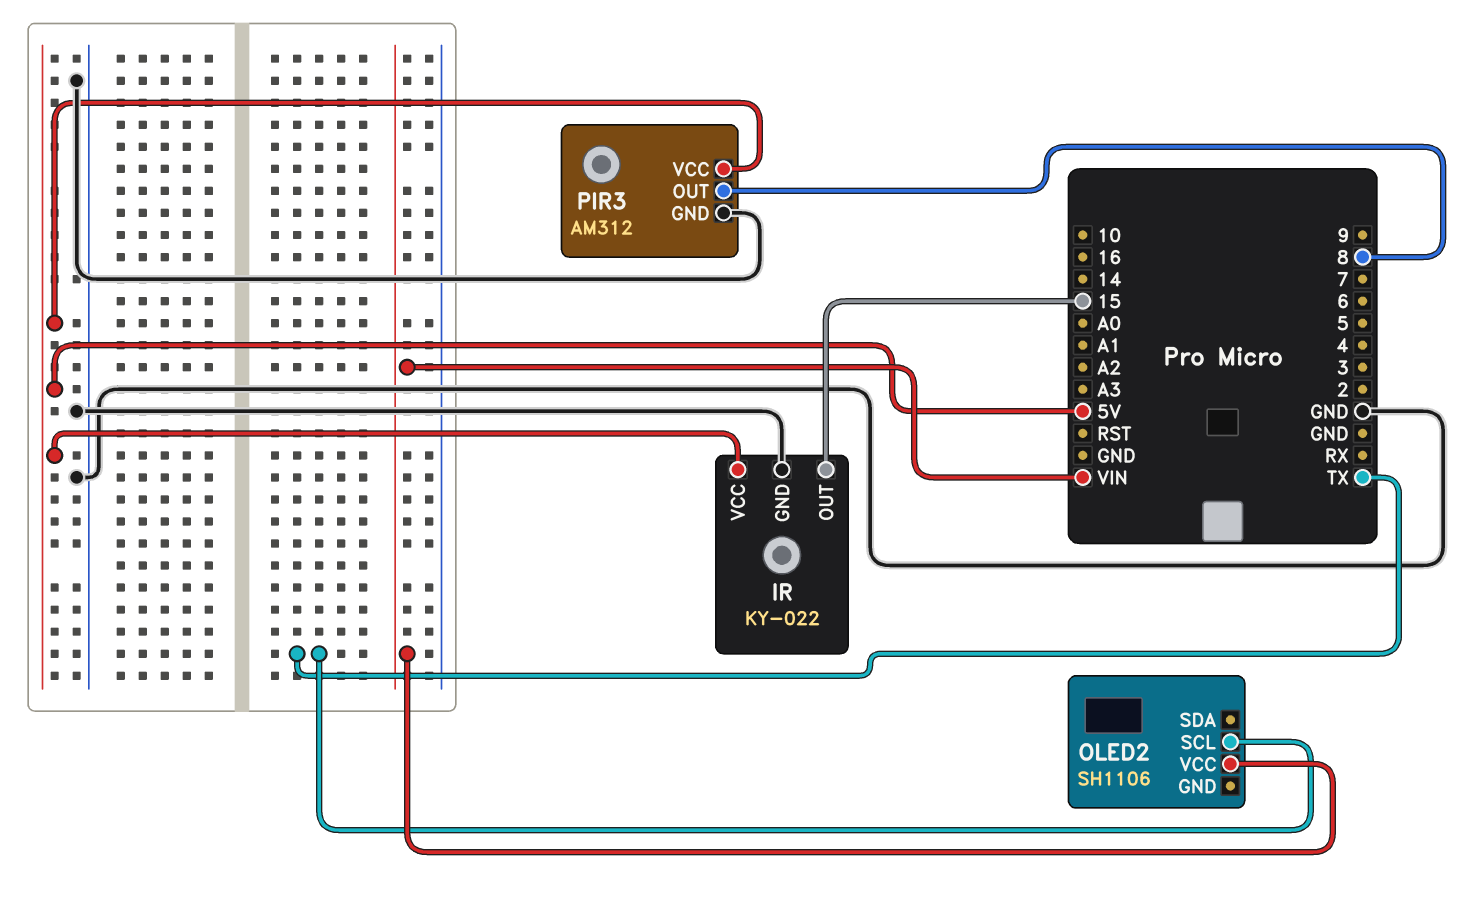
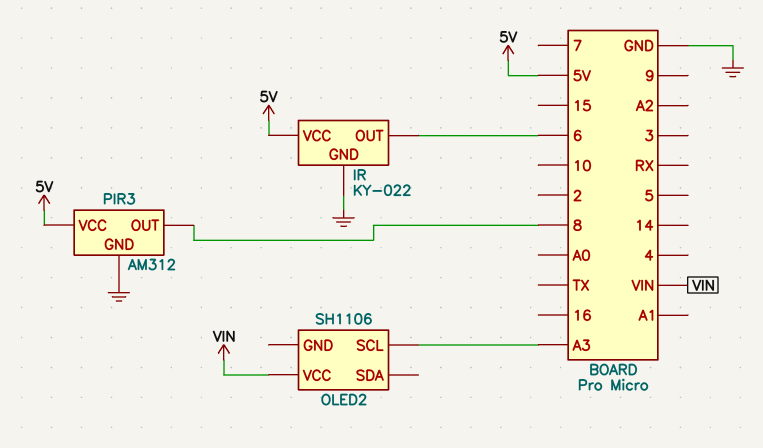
IR pin OUT: 15 -> 6
OLED2 pin SCL: TX -> A3

